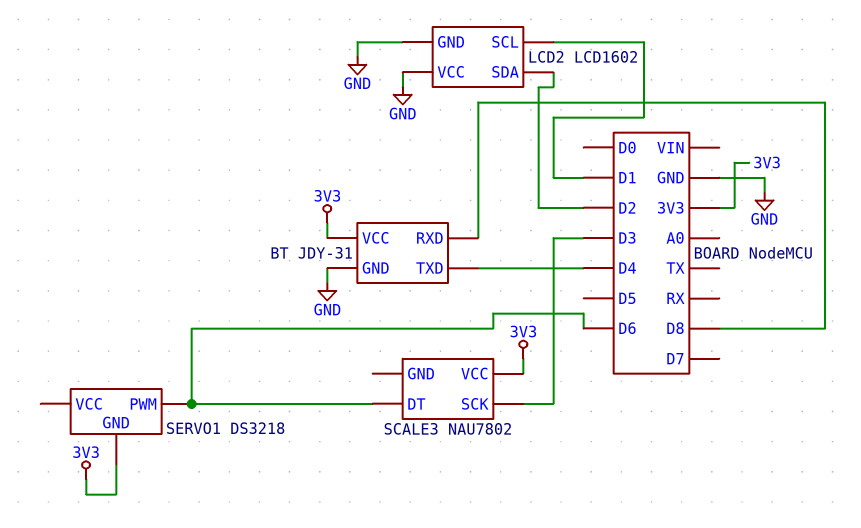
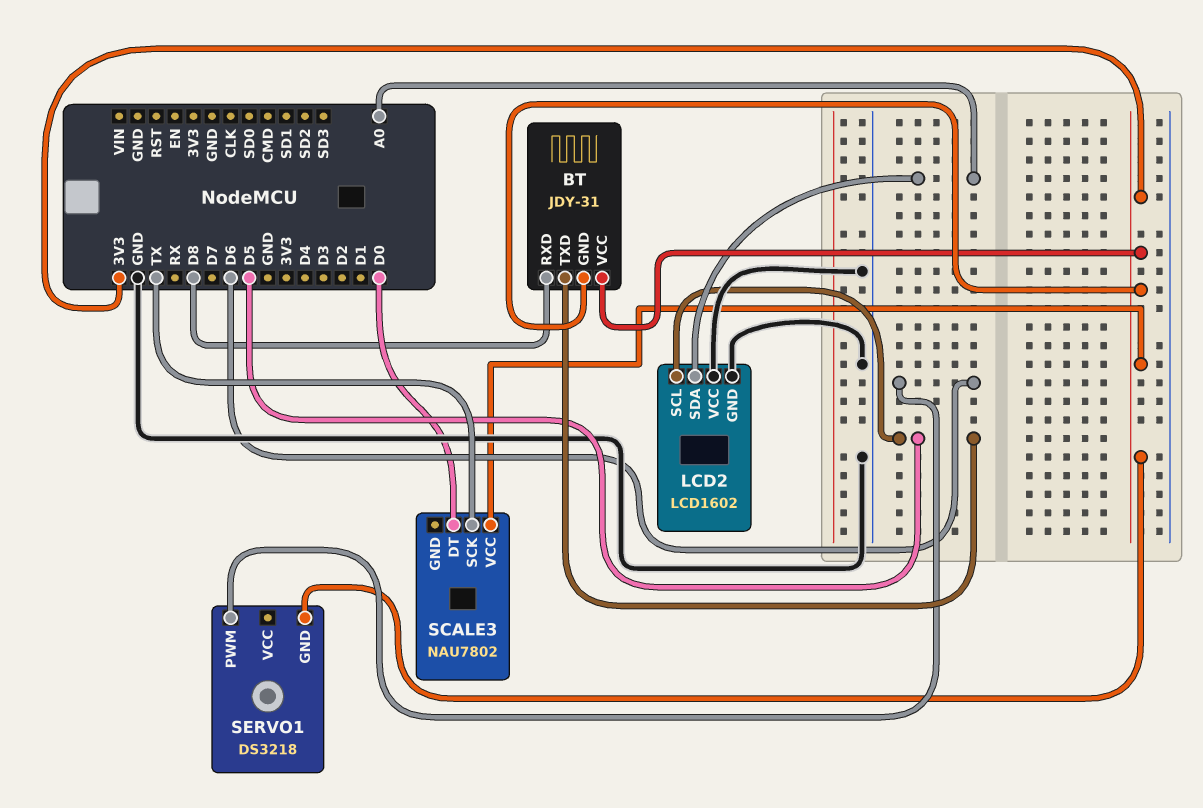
BT pin GND: GND -> 3V3
BT pin TXD: D4 -> D5
LCD2 pin SCL: D1 -> D5
LCD2 pin SDA: D2 -> A0
SCALE3 pin DT: D6 -> D0
SCALE3 pin SCK: D3 -> TX

